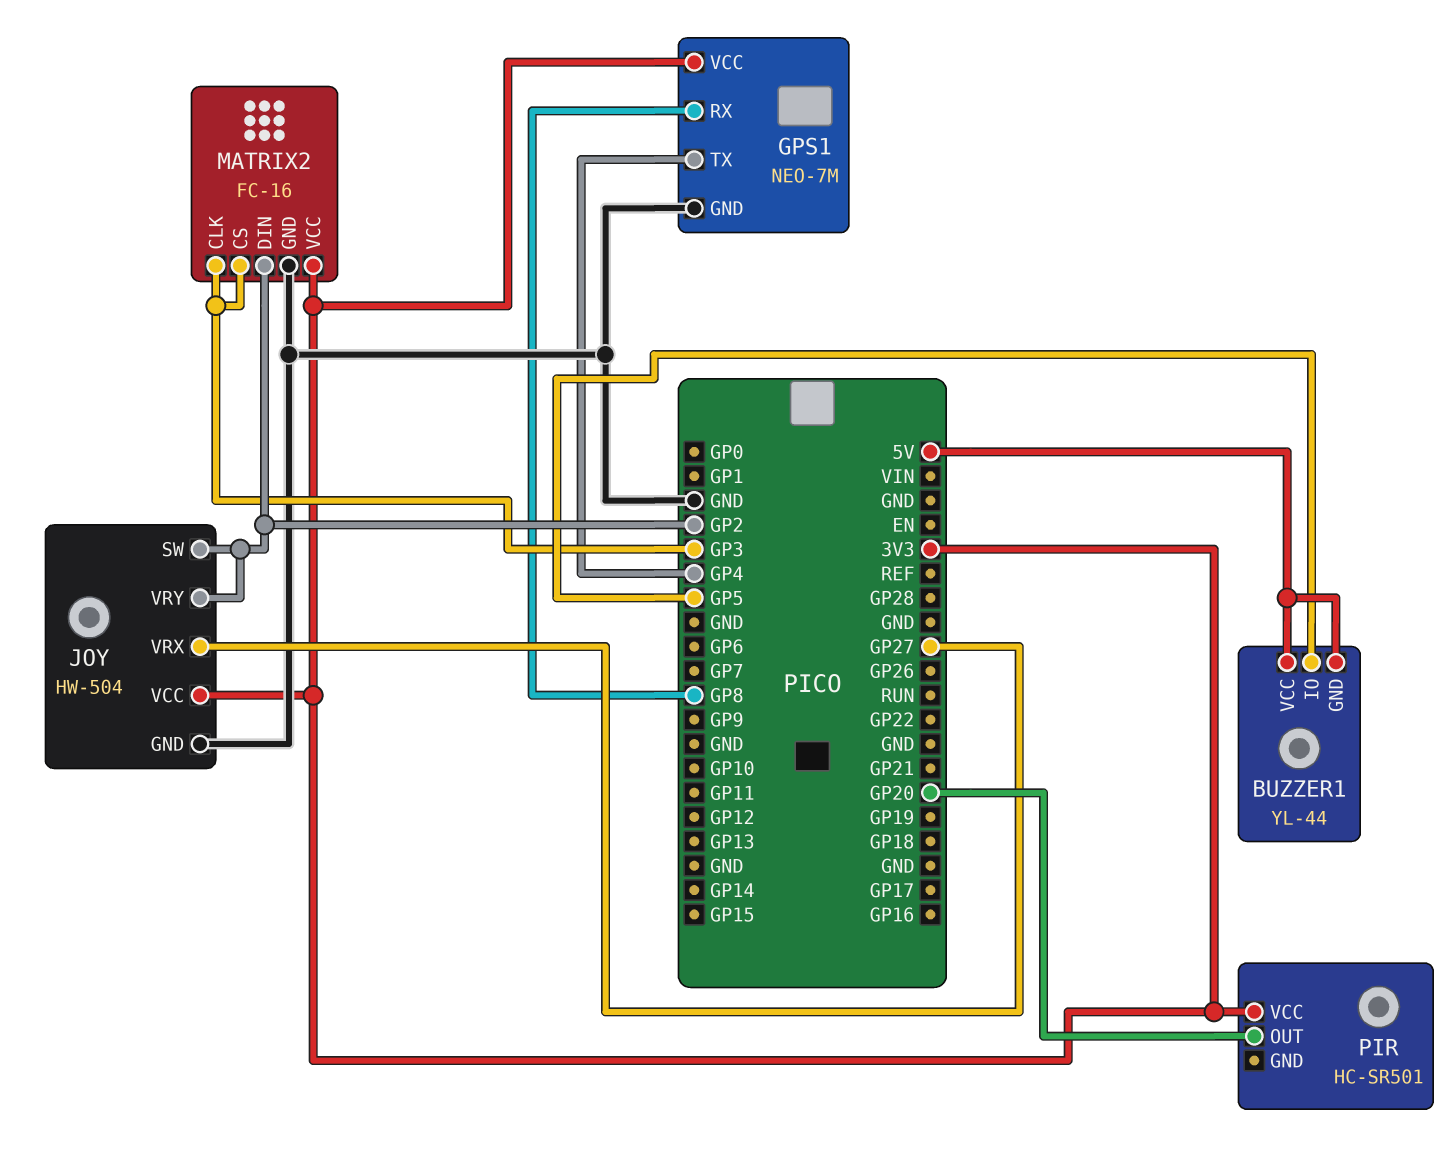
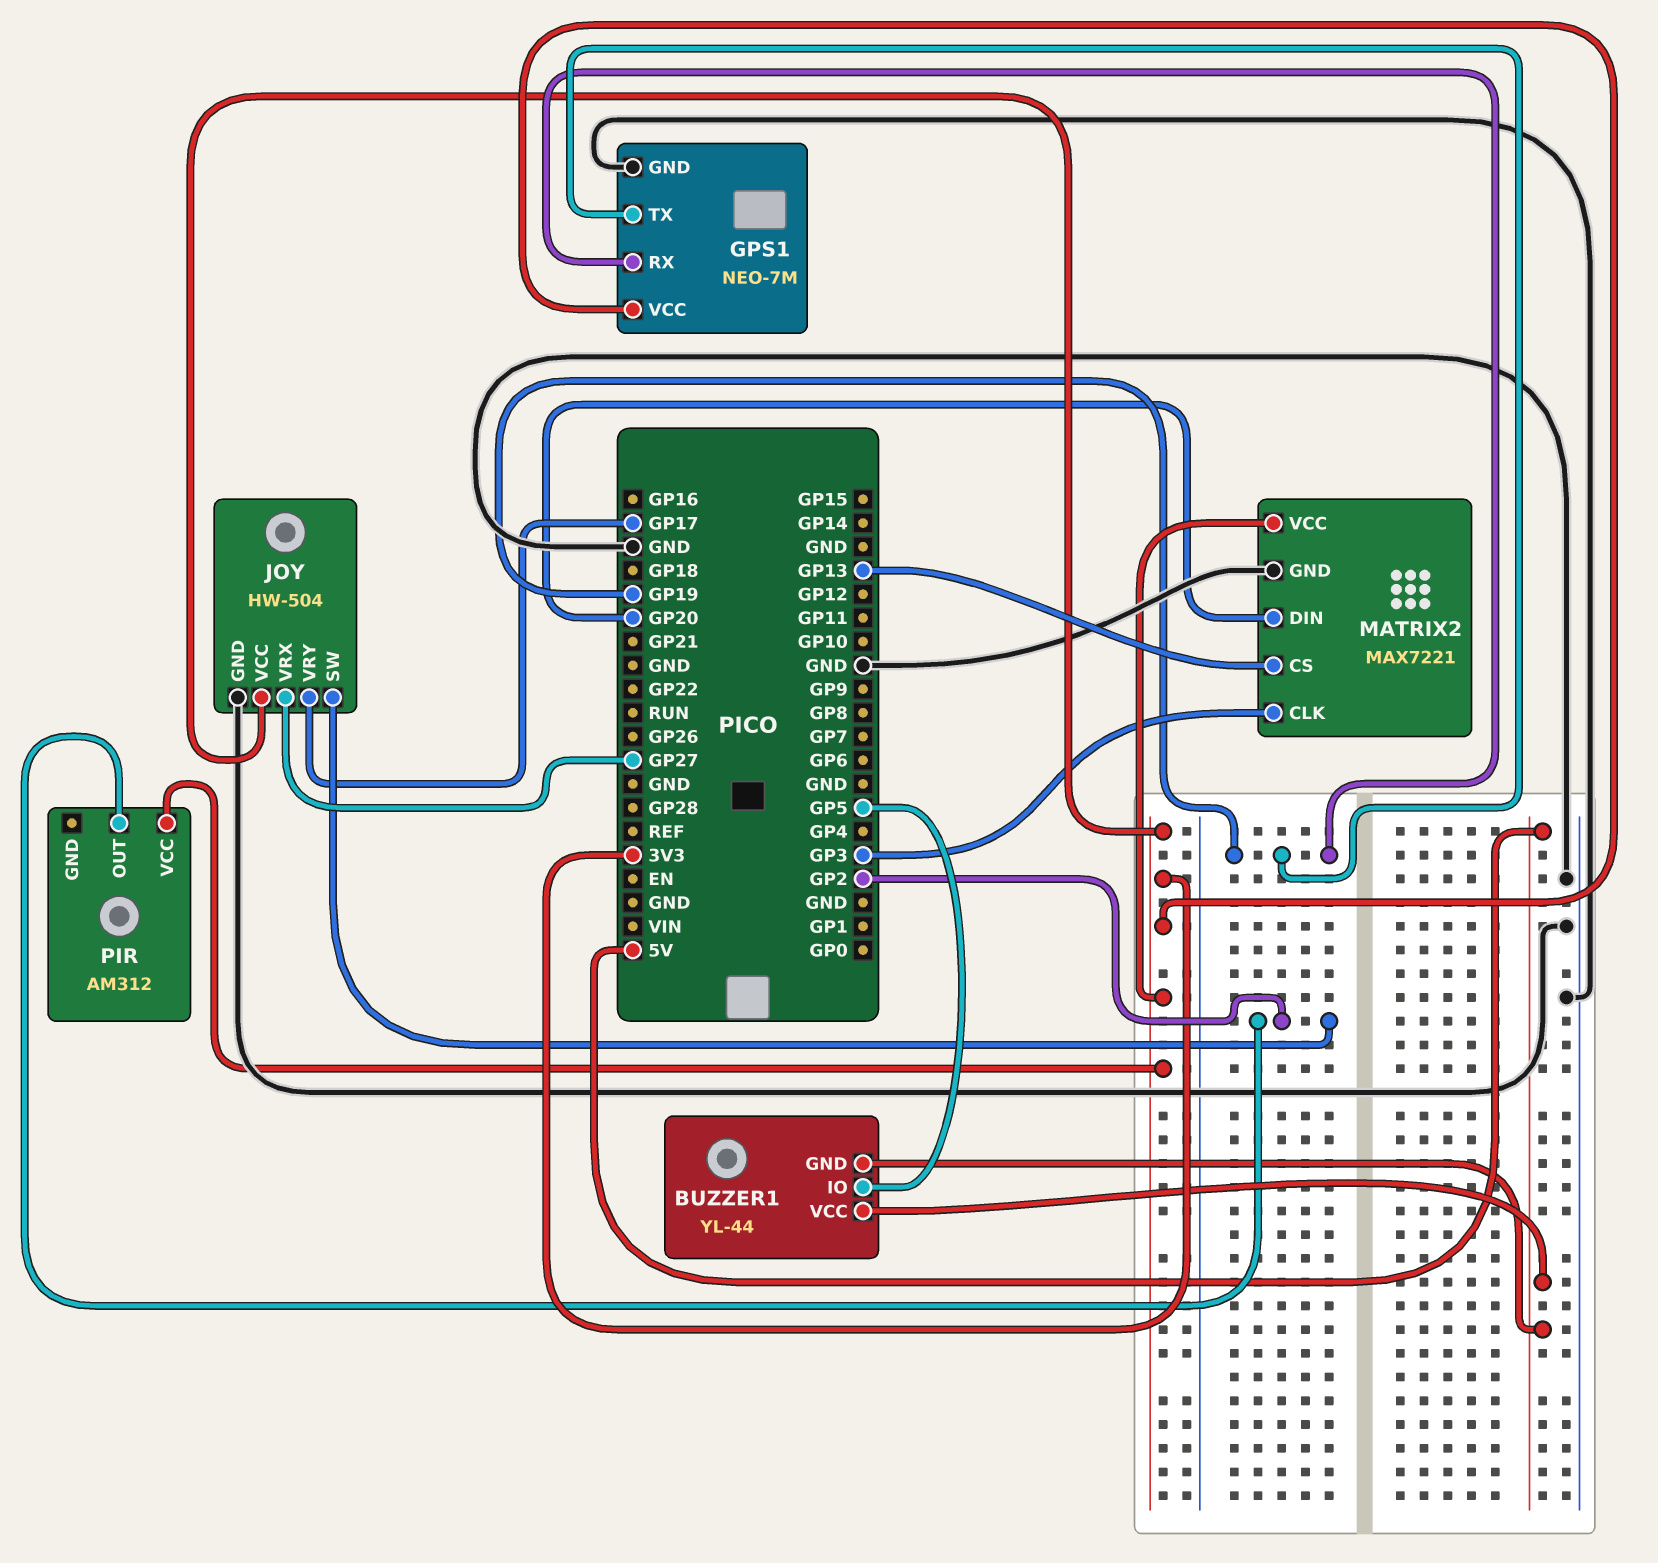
GPS1 pin RX: GP8 -> GP19
GPS1 pin TX: GP4 -> GP19
JOY pin VRY: GP2 -> GP17
MATRIX2: FC-16 -> MAX7221
MATRIX2 pin CS: GP3 -> GP13
MATRIX2 pin DIN: GP2 -> GP20
PIR: HC-SR501 -> AM312
PIR pin OUT: GP20 -> GP2

